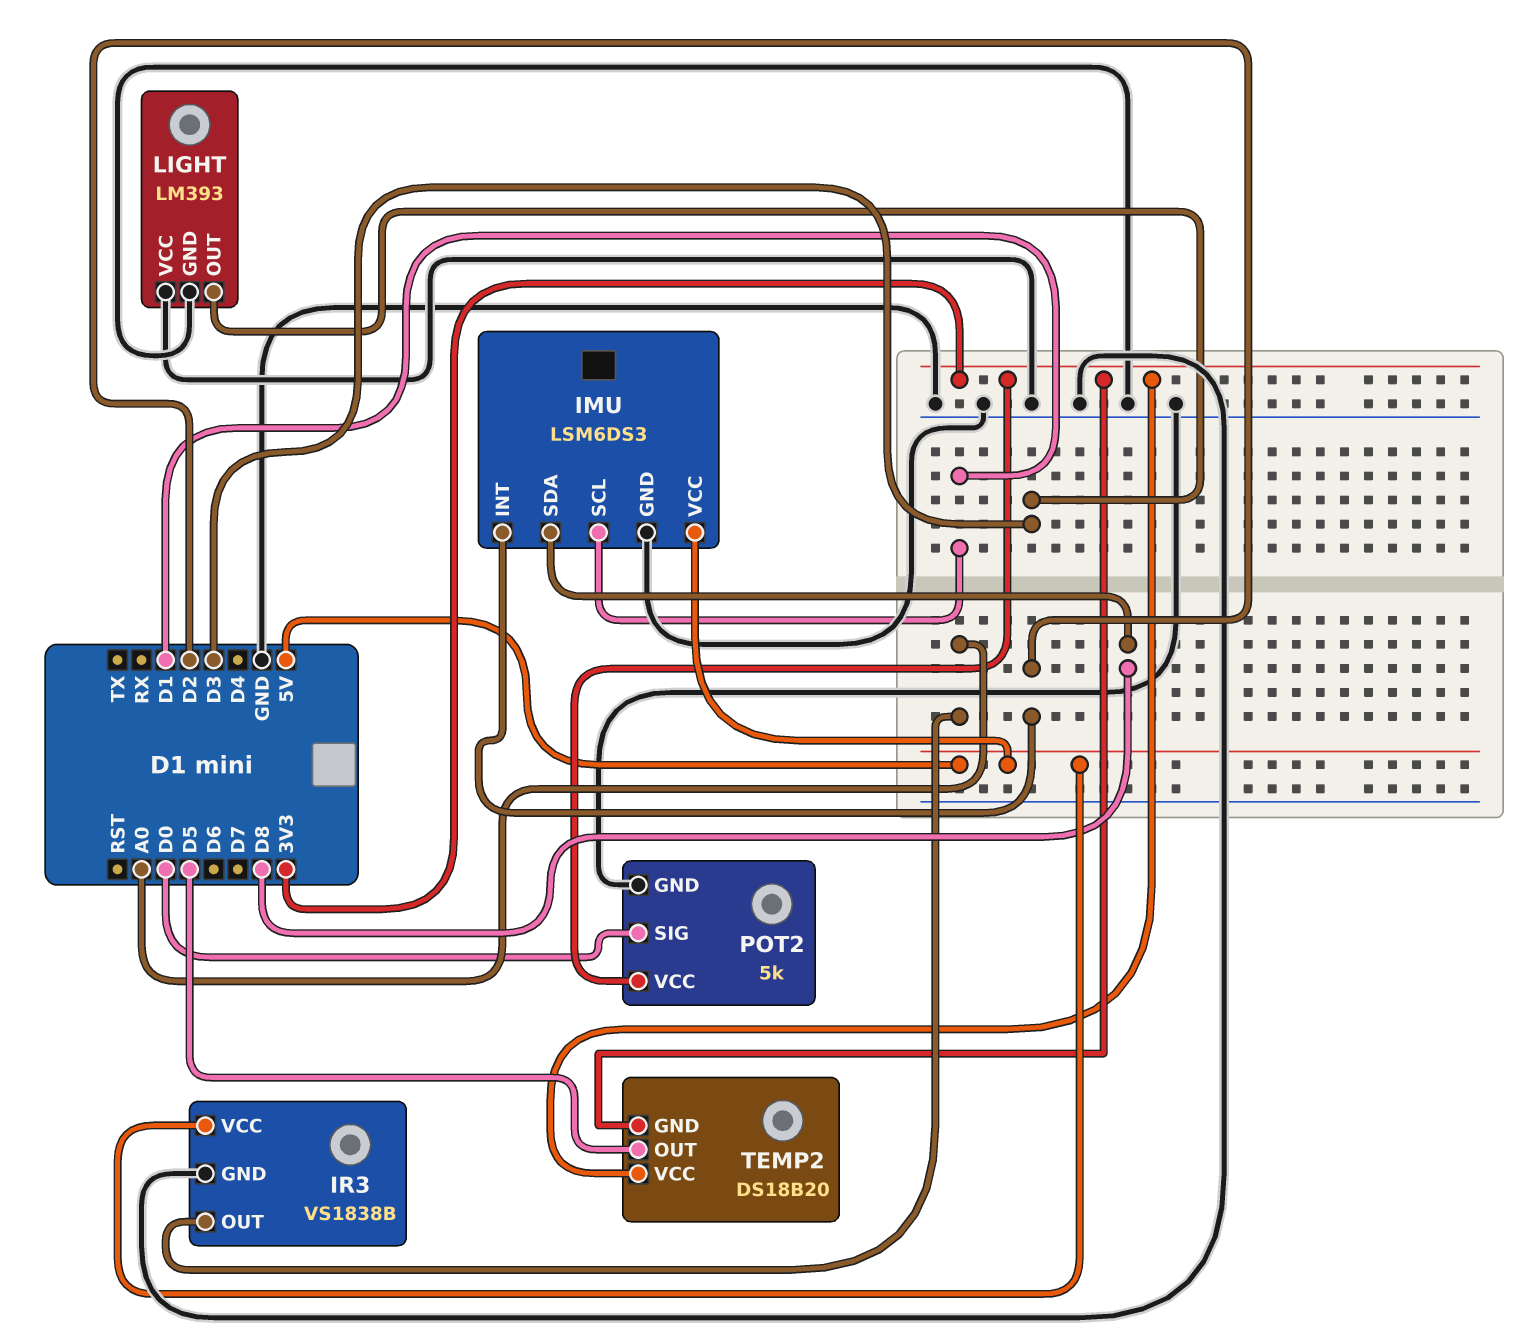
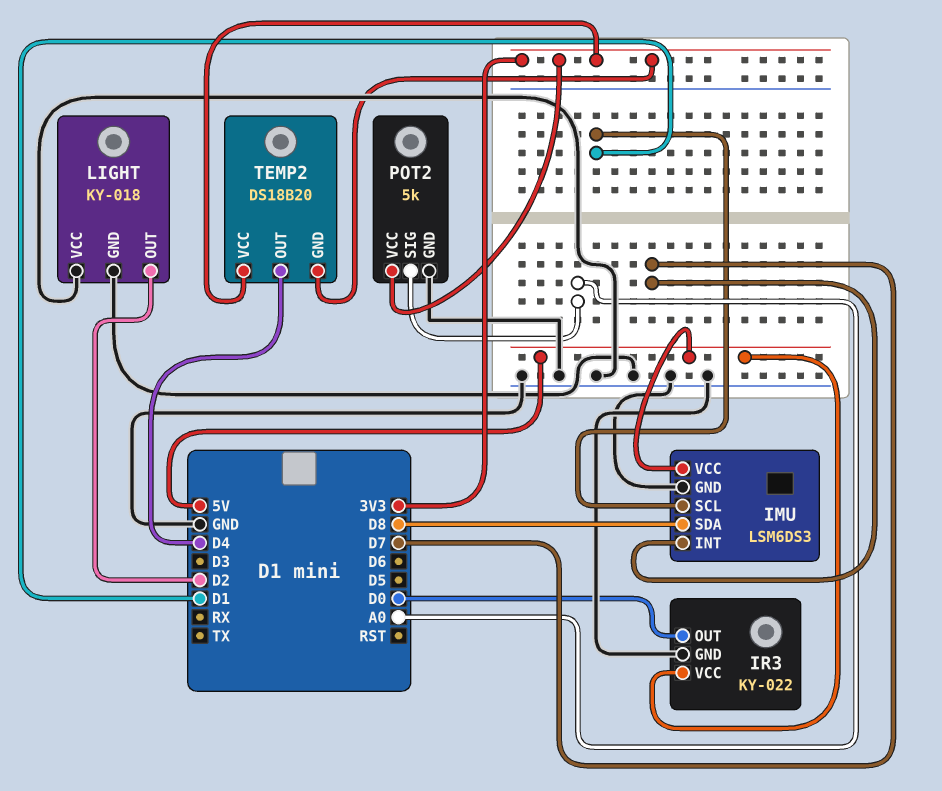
IMU pin INT: D2 -> D7
IR3: VS1838B -> KY-022
IR3 pin OUT: A0 -> D0
LIGHT: LM393 -> KY-018
LIGHT pin OUT: D3 -> D2
POT2 pin SIG: D0 -> A0
TEMP2 pin OUT: D5 -> D4

